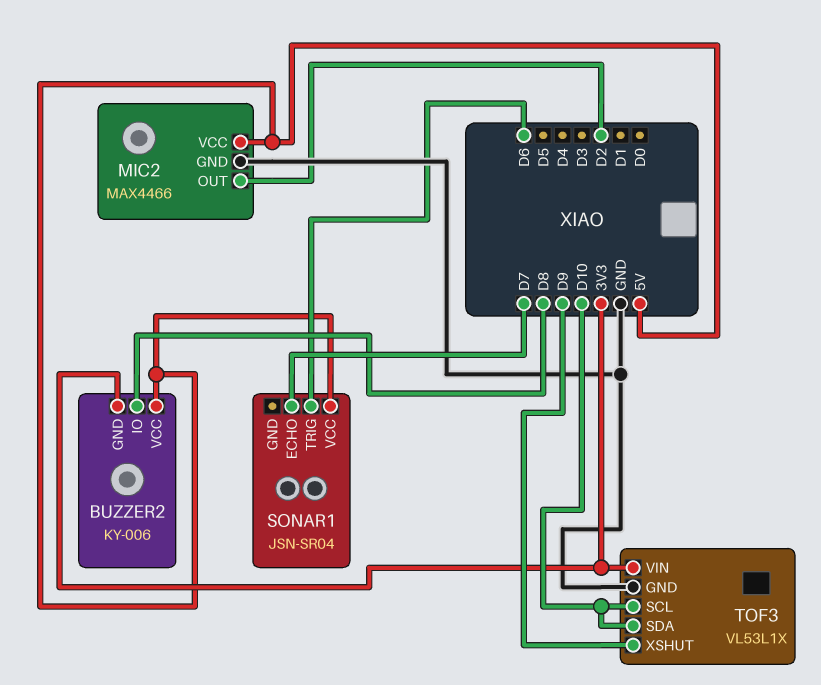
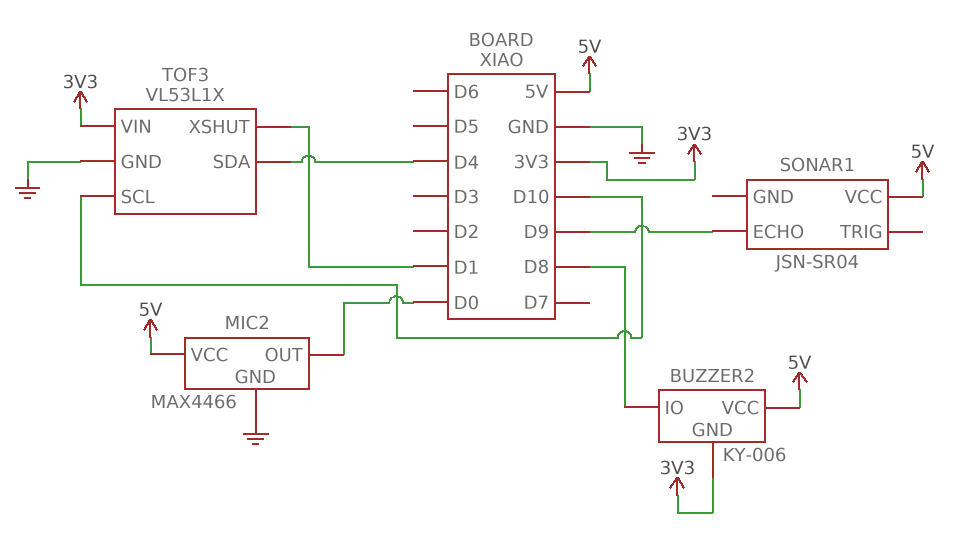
MIC2 pin OUT: D2 -> D0
SONAR1 pin ECHO: D7 -> D9
SONAR1 pin TRIG: D6 -> none
TOF3 pin SDA: D10 -> D4
TOF3 pin XSHUT: D9 -> D1

